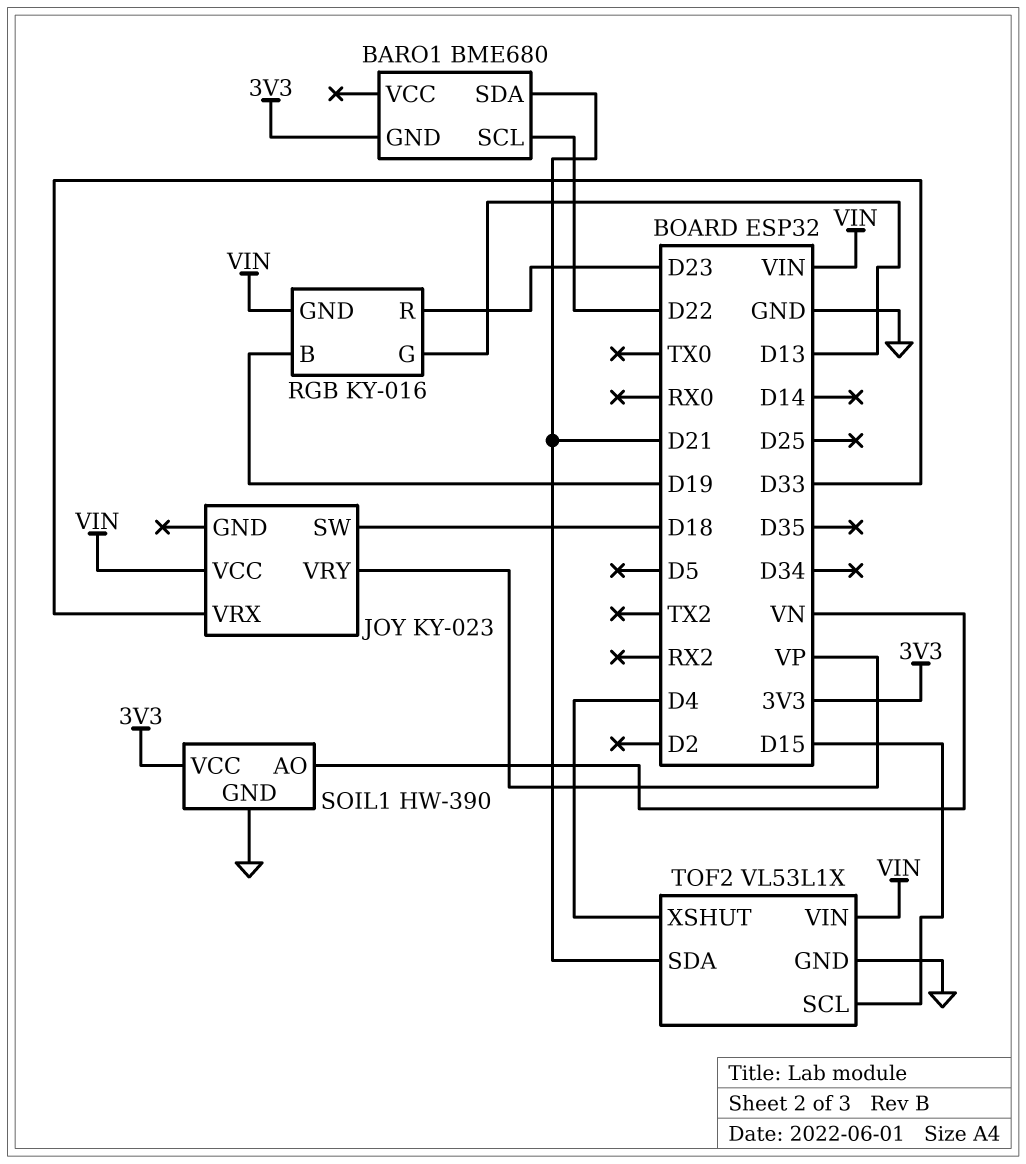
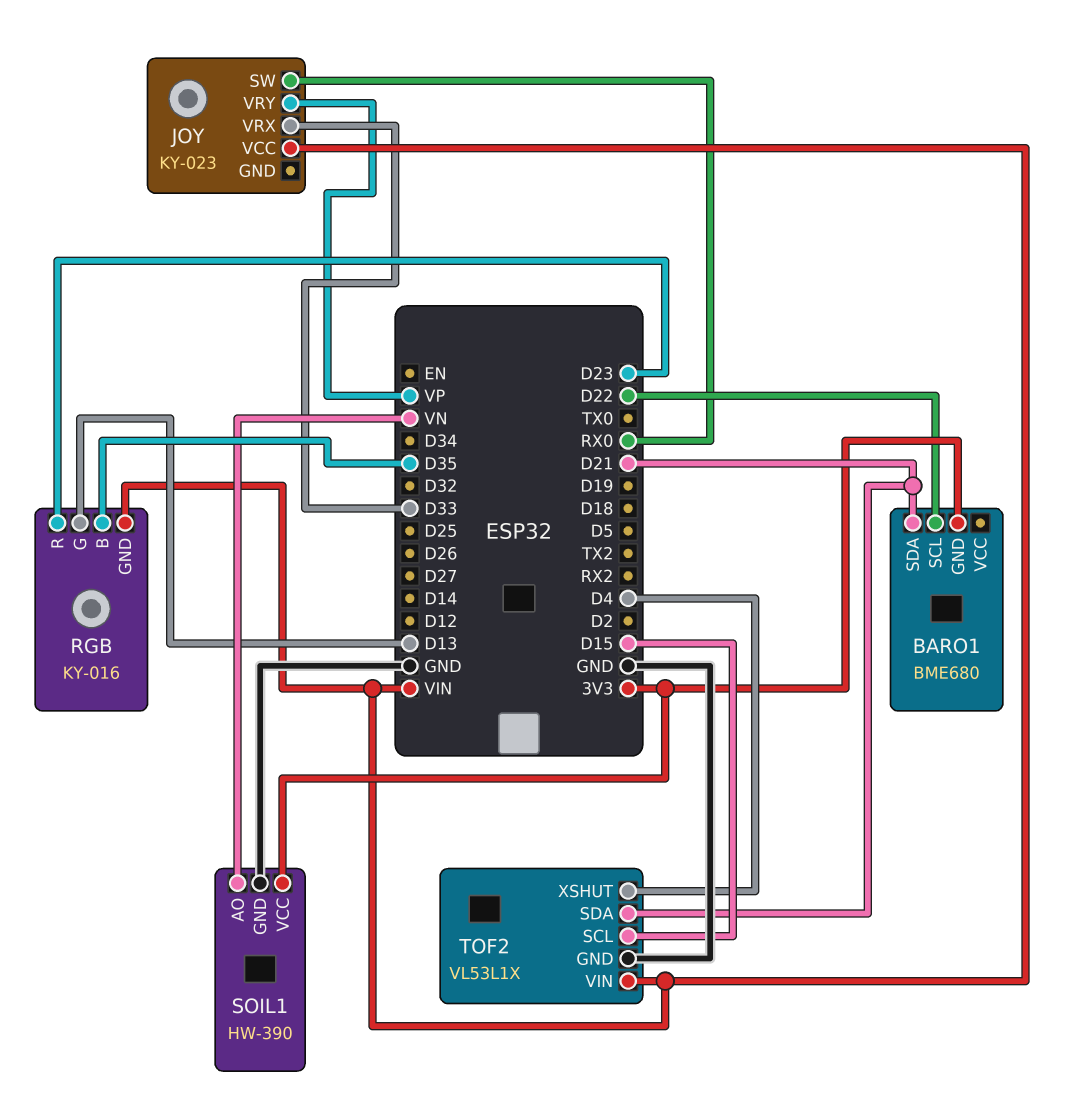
JOY pin SW: D18 -> RX0
RGB pin B: D19 -> D35

